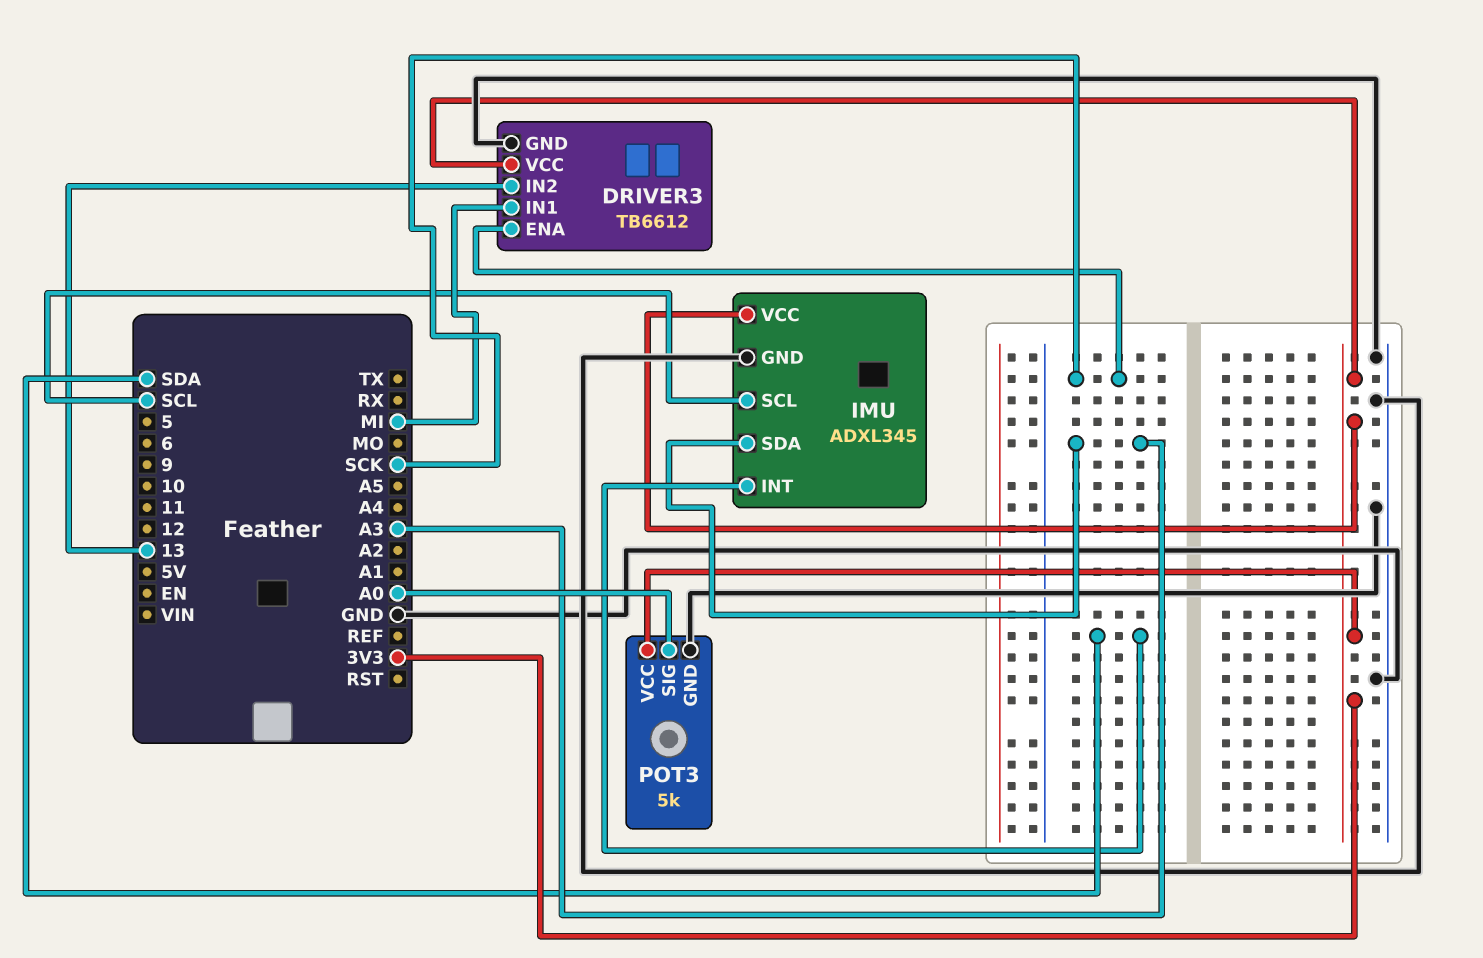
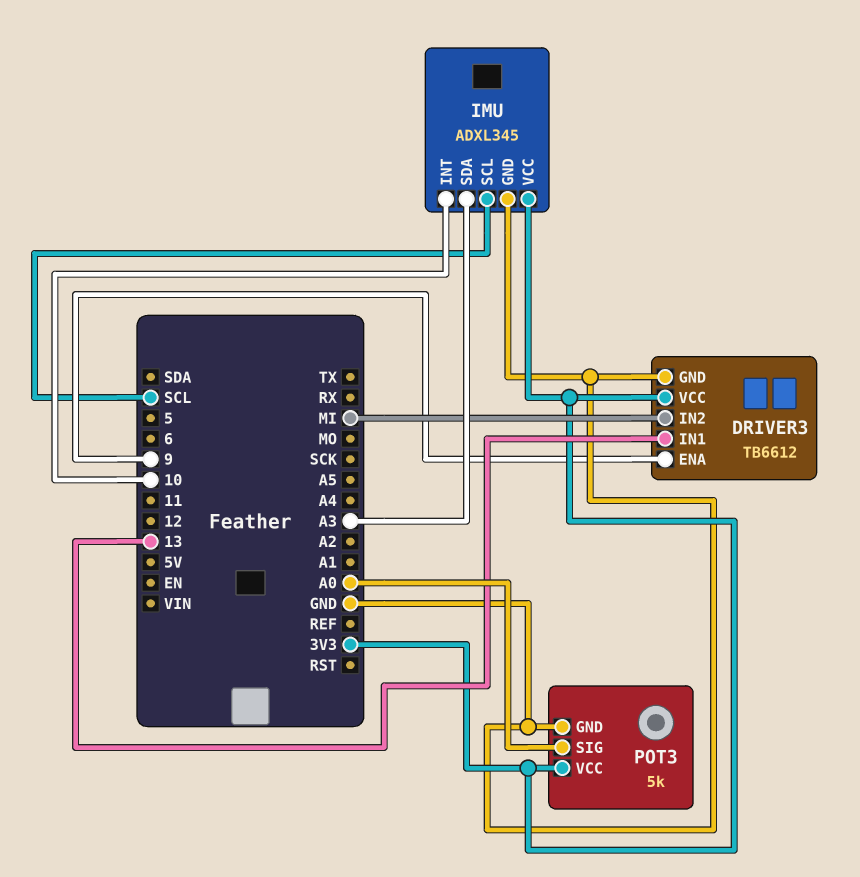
DRIVER3 pin ENA: SCK -> 9
DRIVER3 pin IN1: MI -> 13
DRIVER3 pin IN2: 13 -> MI
IMU pin INT: SDA -> 10

